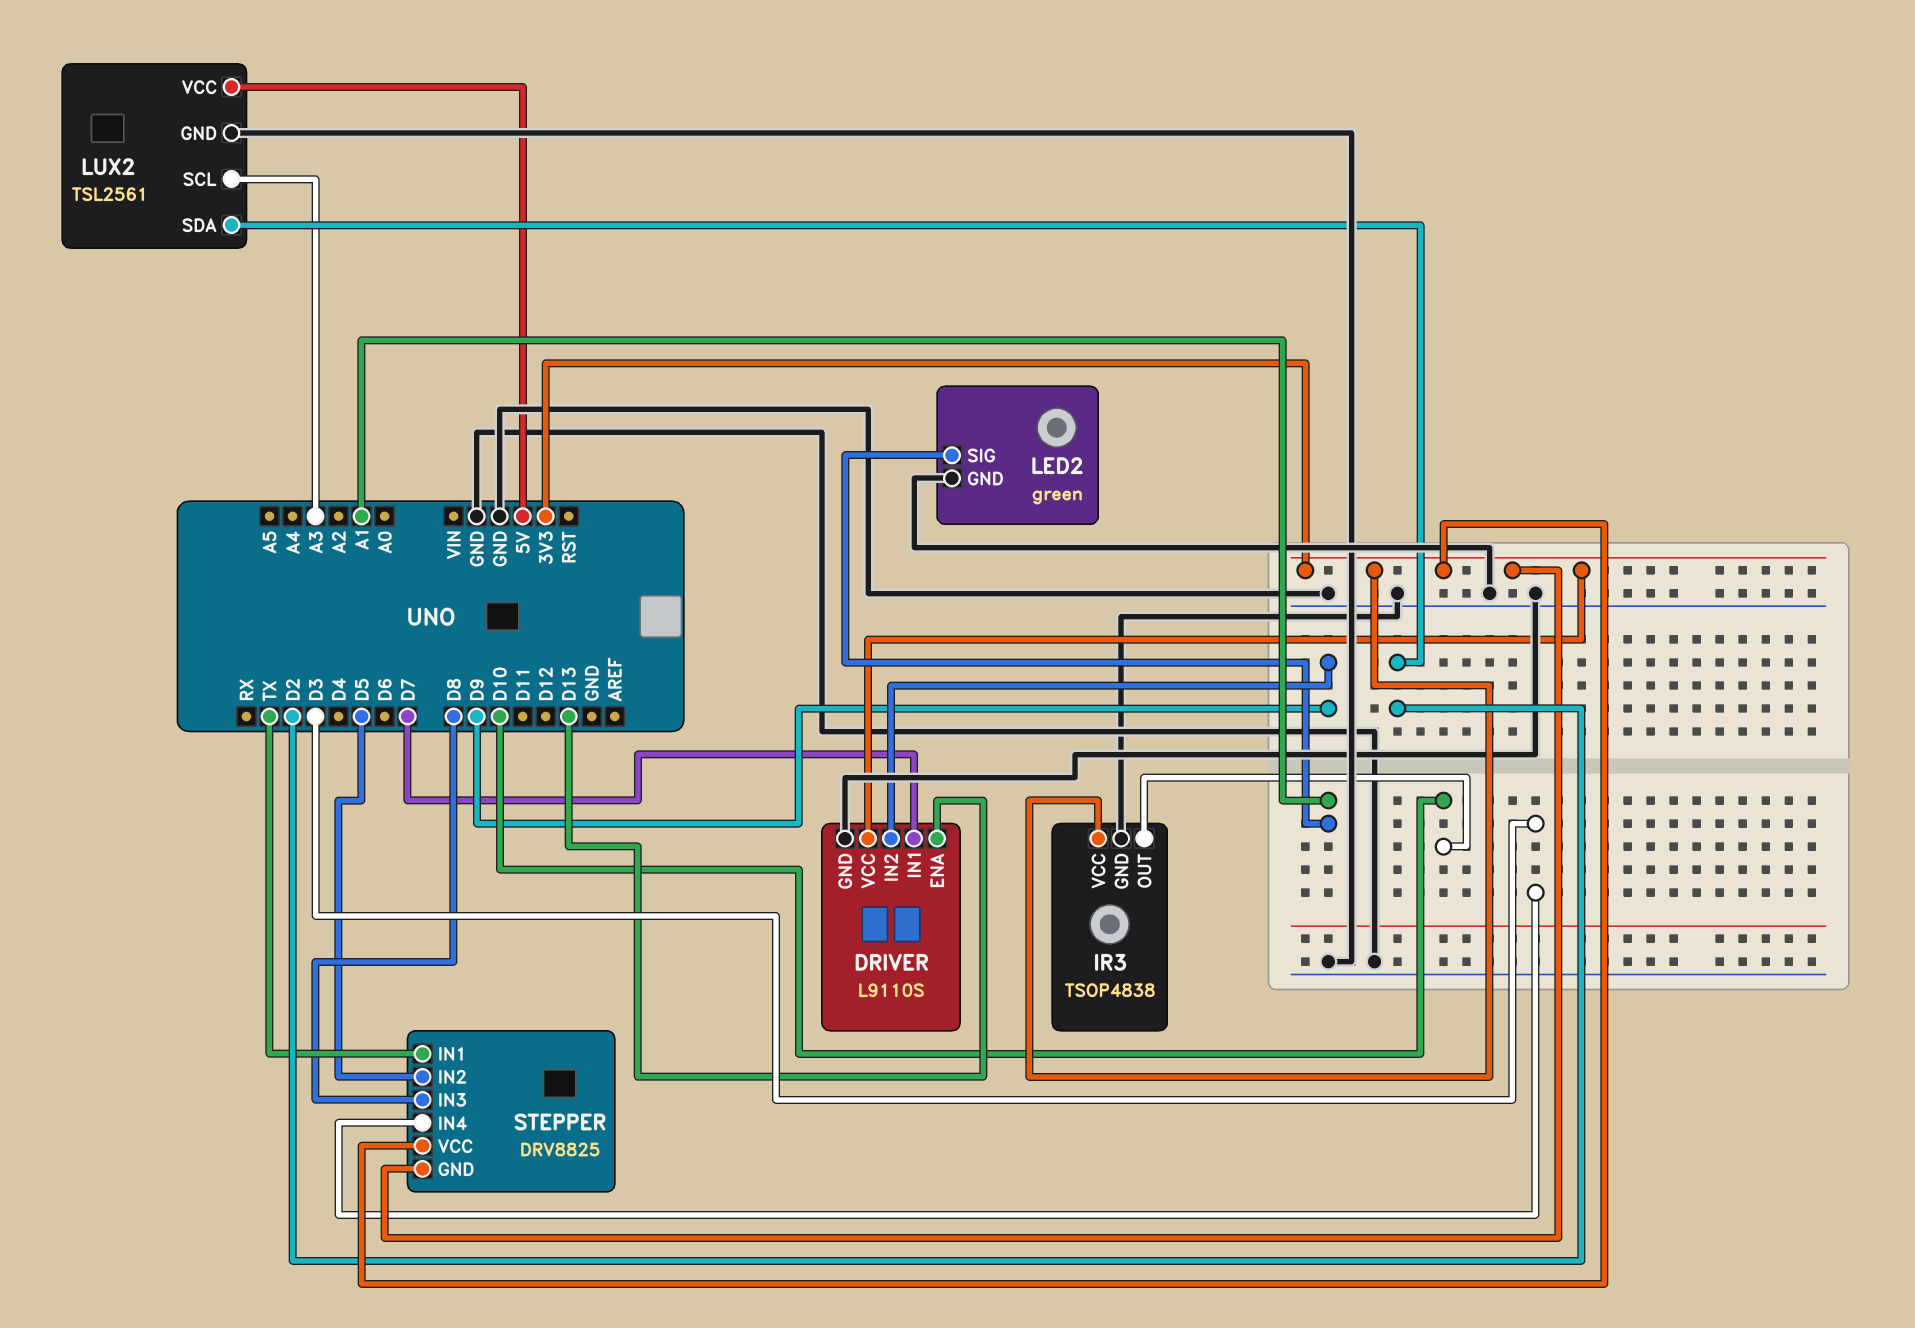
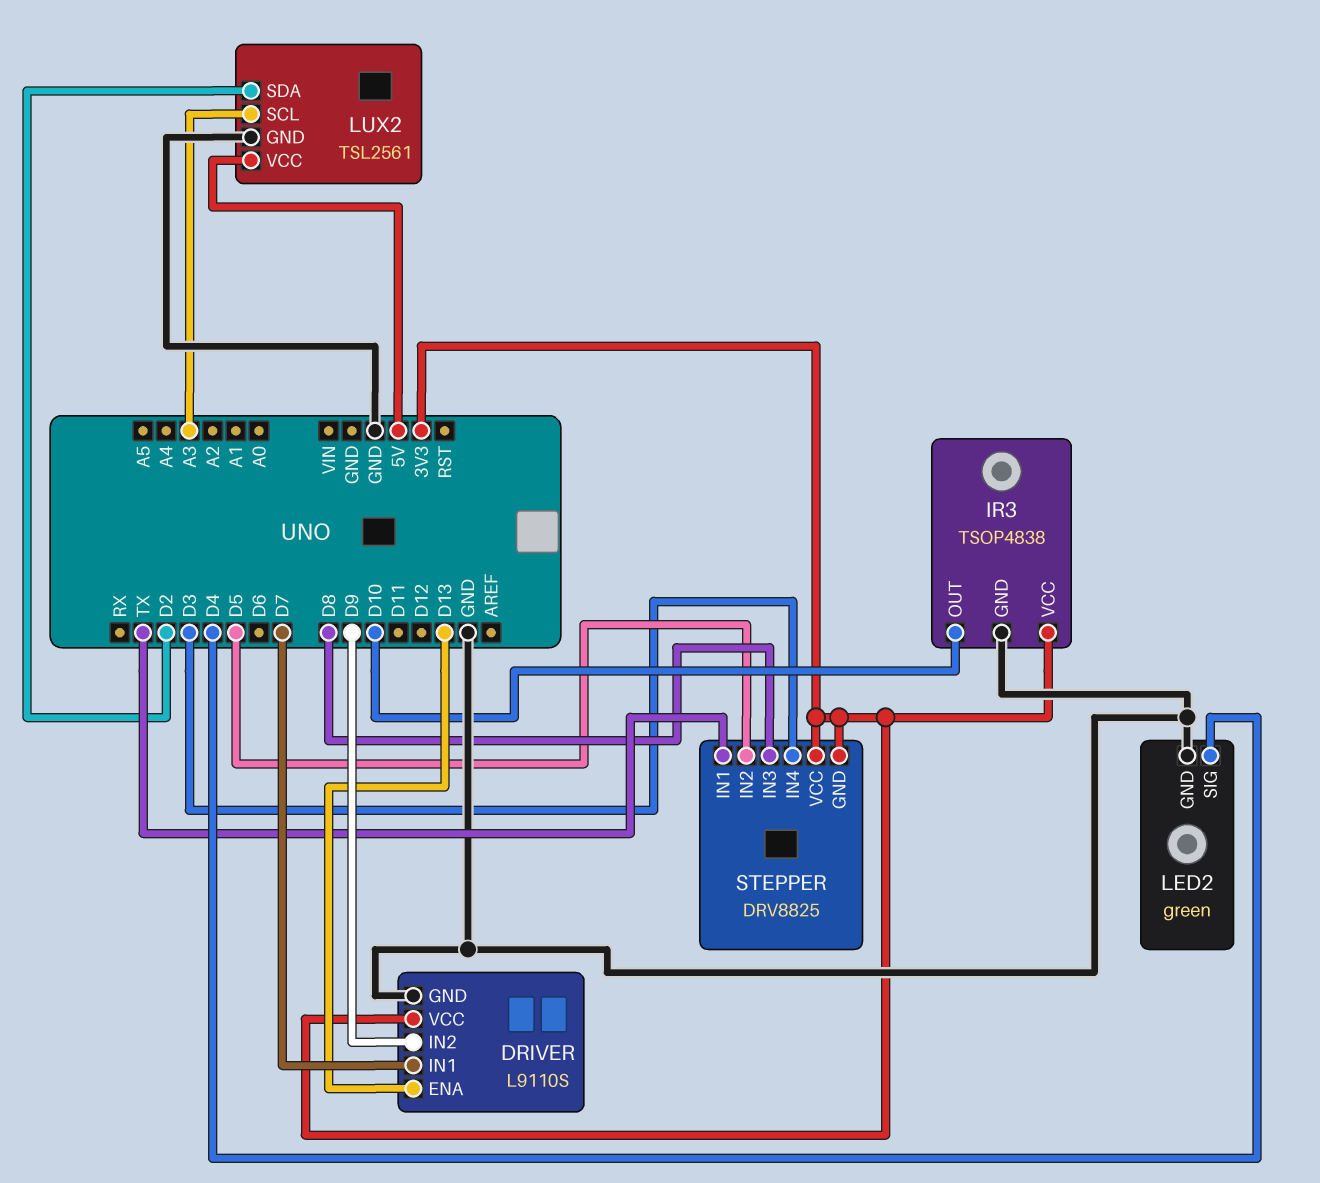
LED2 pin SIG: A1 -> D4

